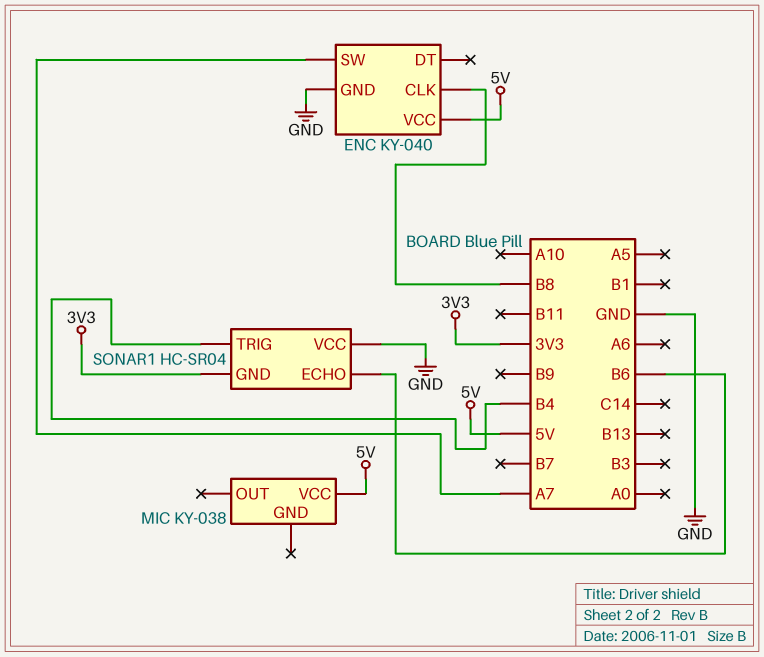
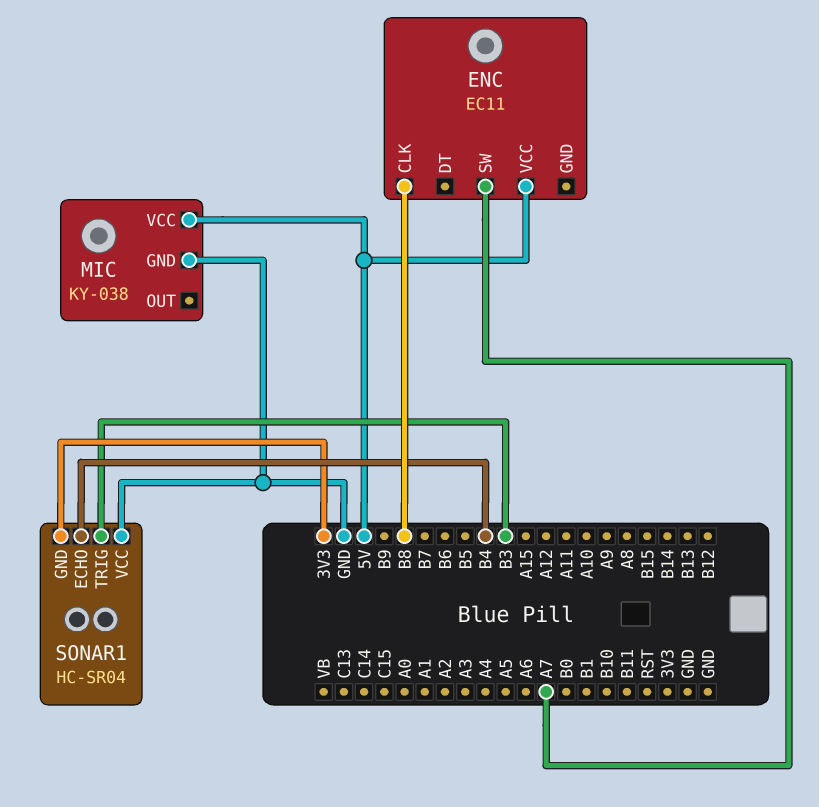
ENC: KY-040 -> EC11
ENC pin GND: GND -> none
MIC pin GND: none -> GND
SONAR1 pin ECHO: B6 -> B4
SONAR1 pin TRIG: B4 -> B3

